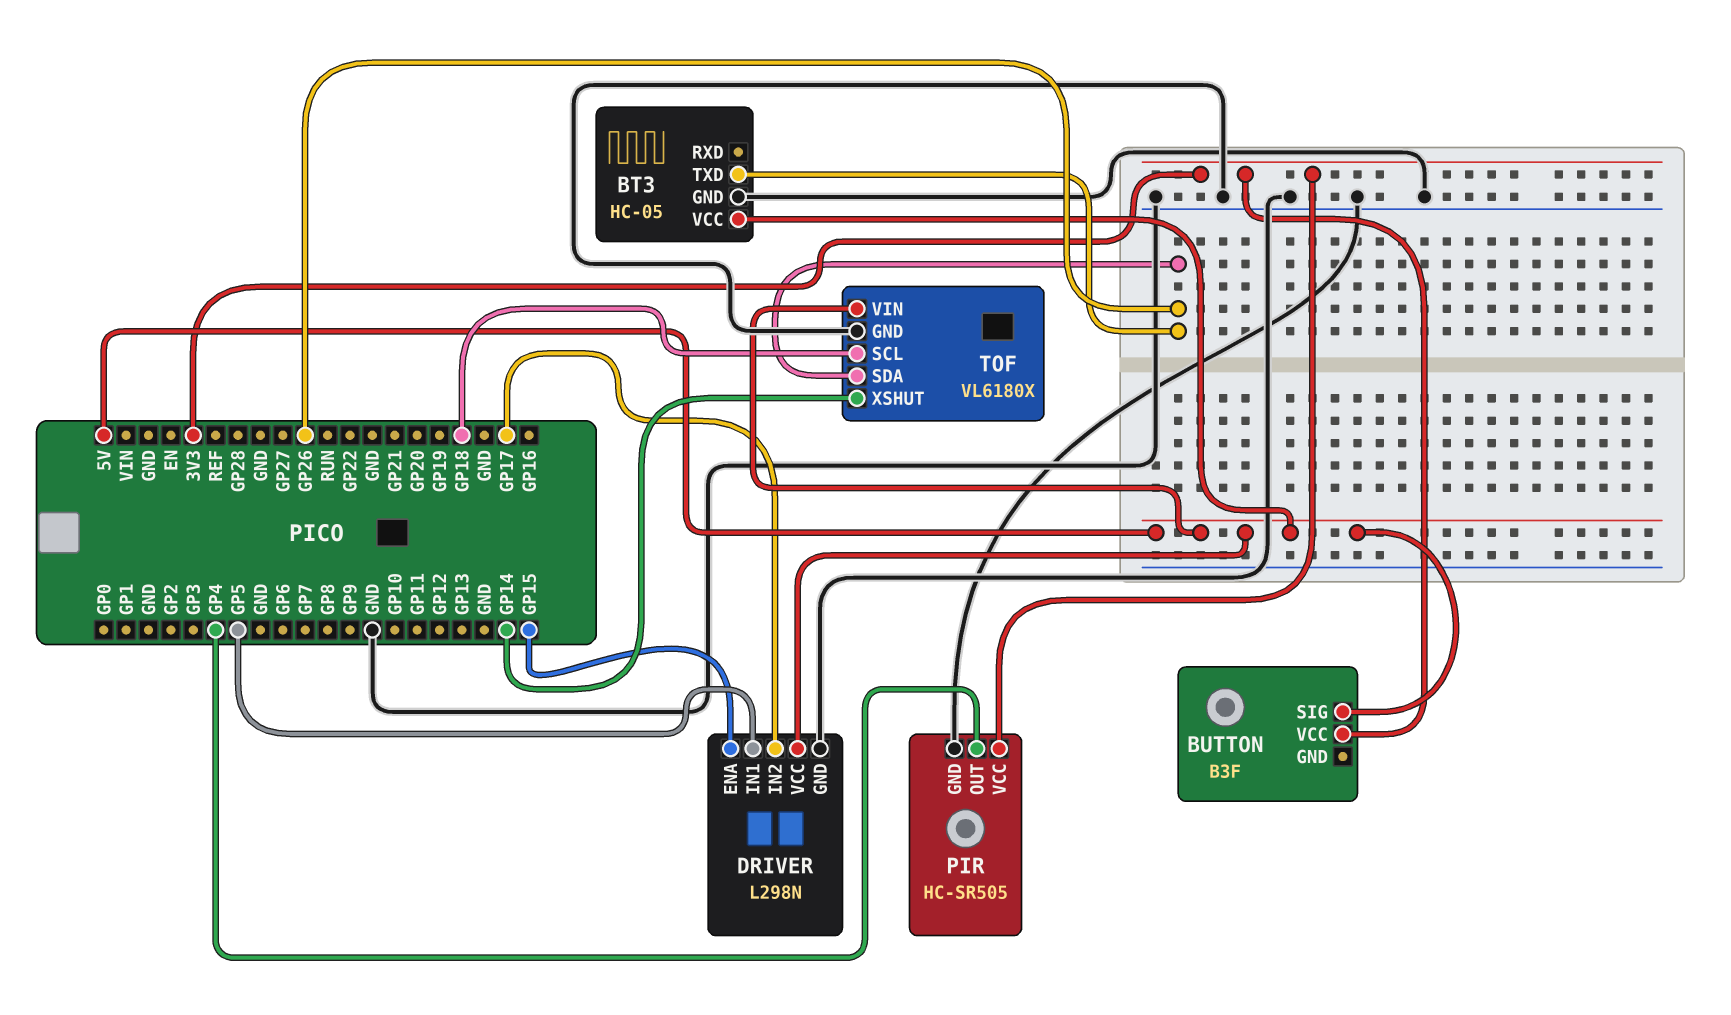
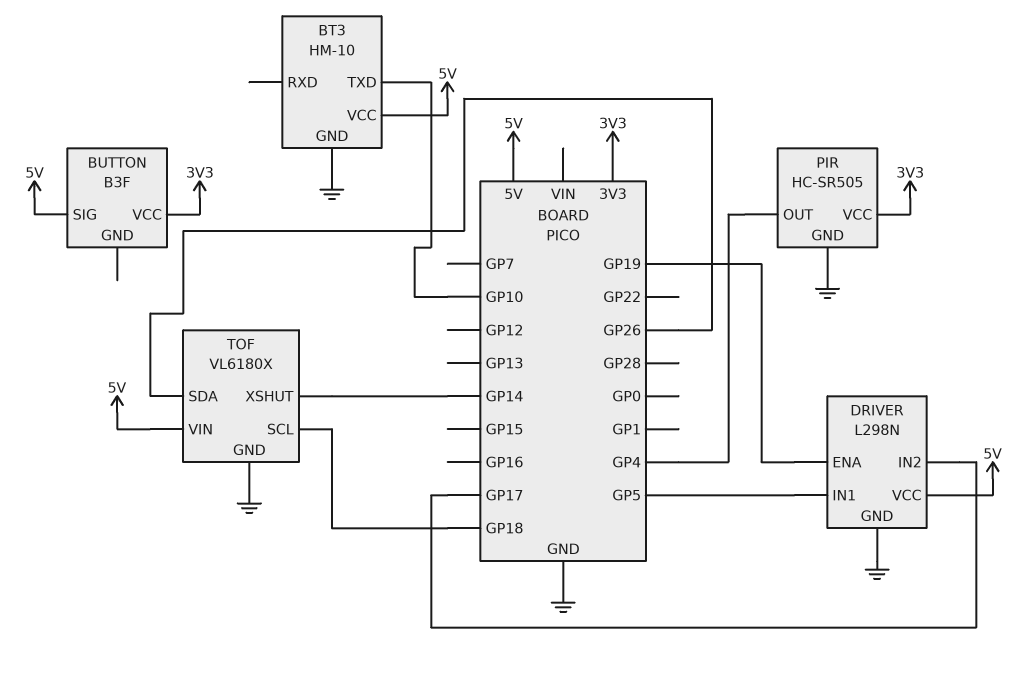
BT3: HC-05 -> HM-10
BT3 pin TXD: GP26 -> GP10
DRIVER pin ENA: GP15 -> GP19

